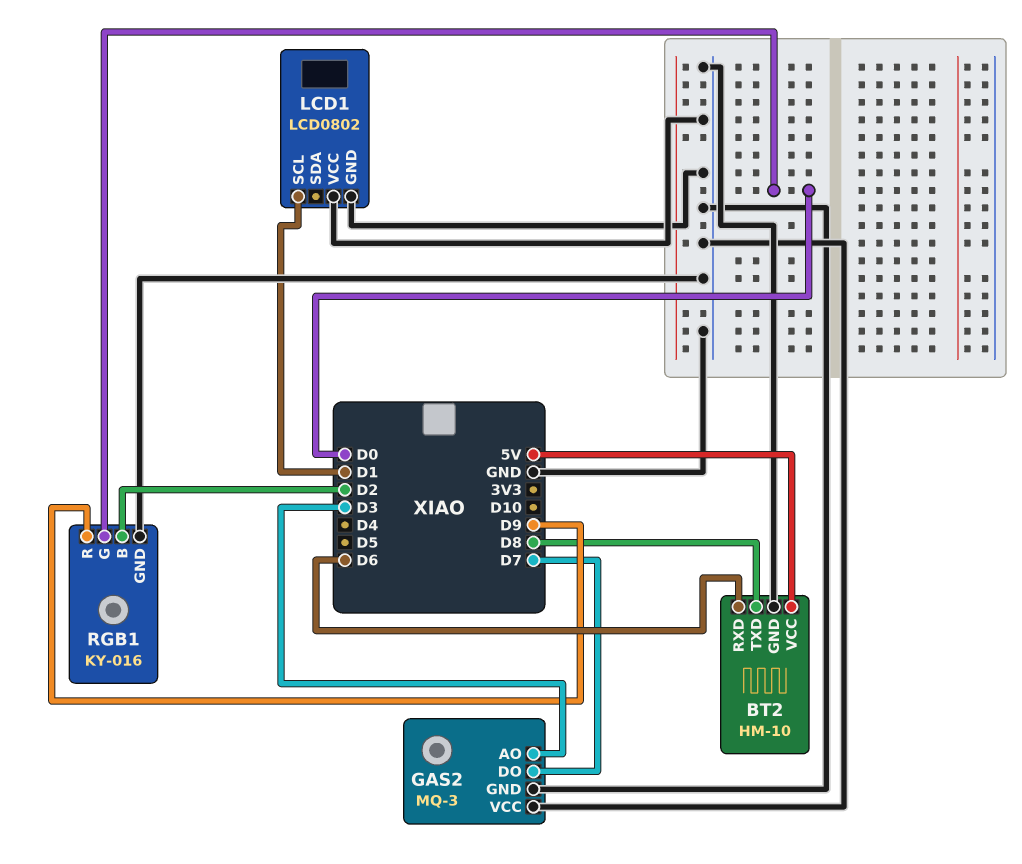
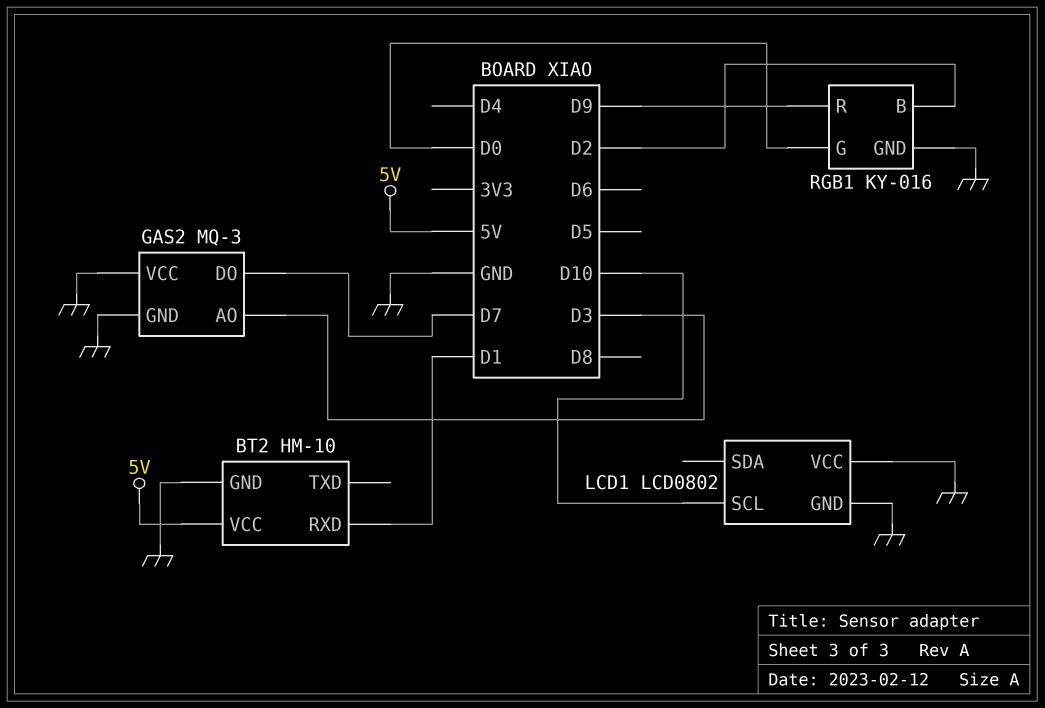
BT2 pin RXD: D6 -> D1
BT2 pin TXD: D8 -> none
LCD1 pin SCL: D1 -> D10

